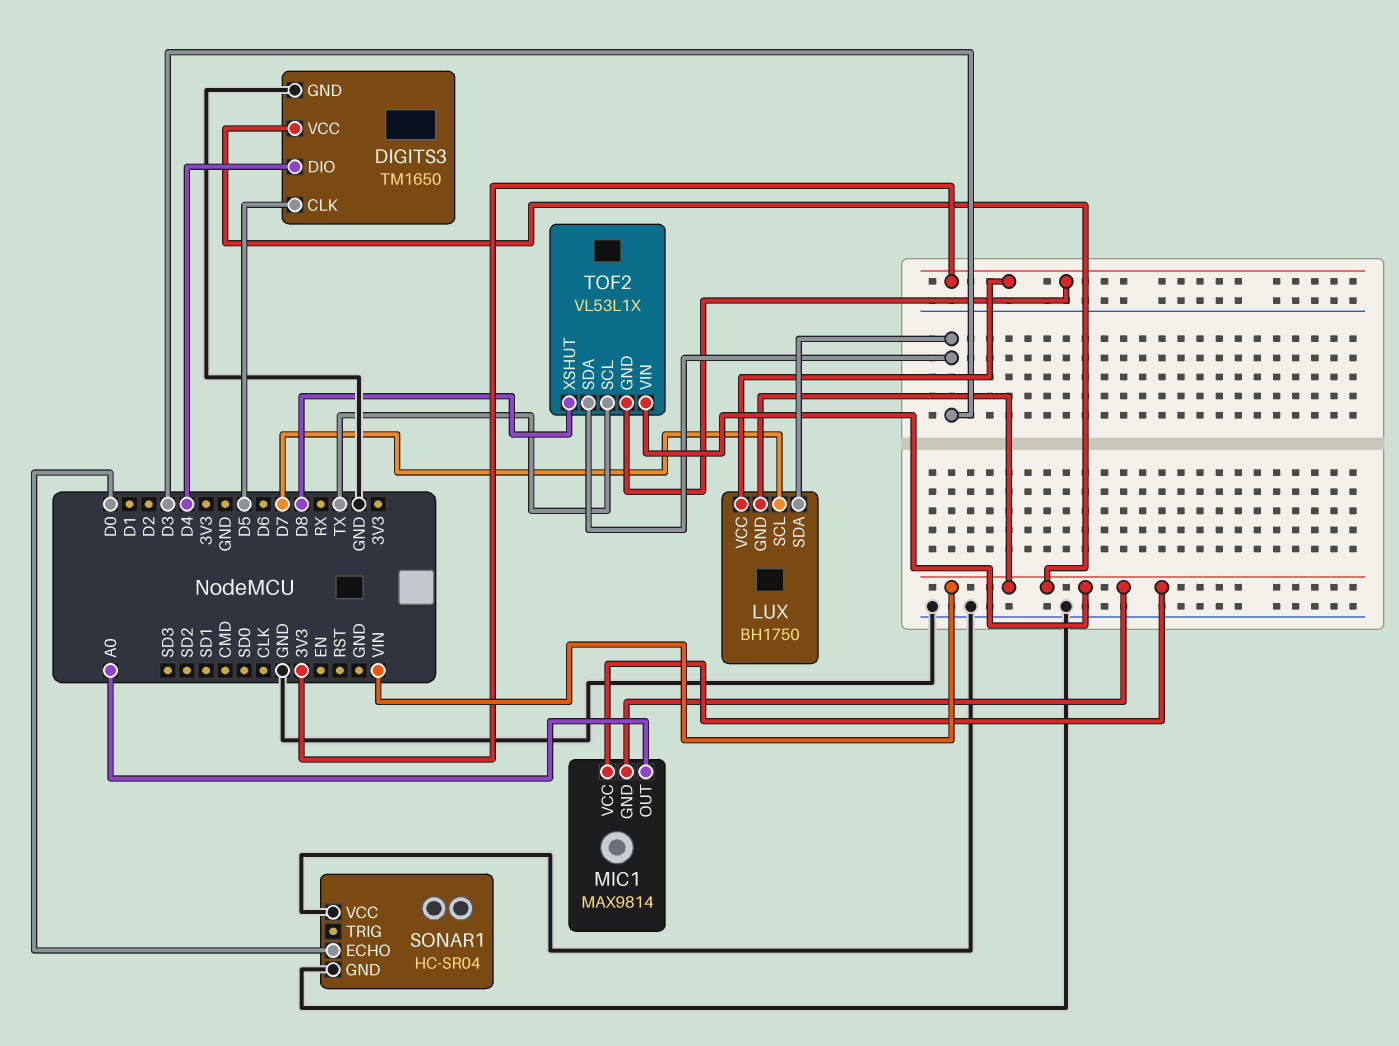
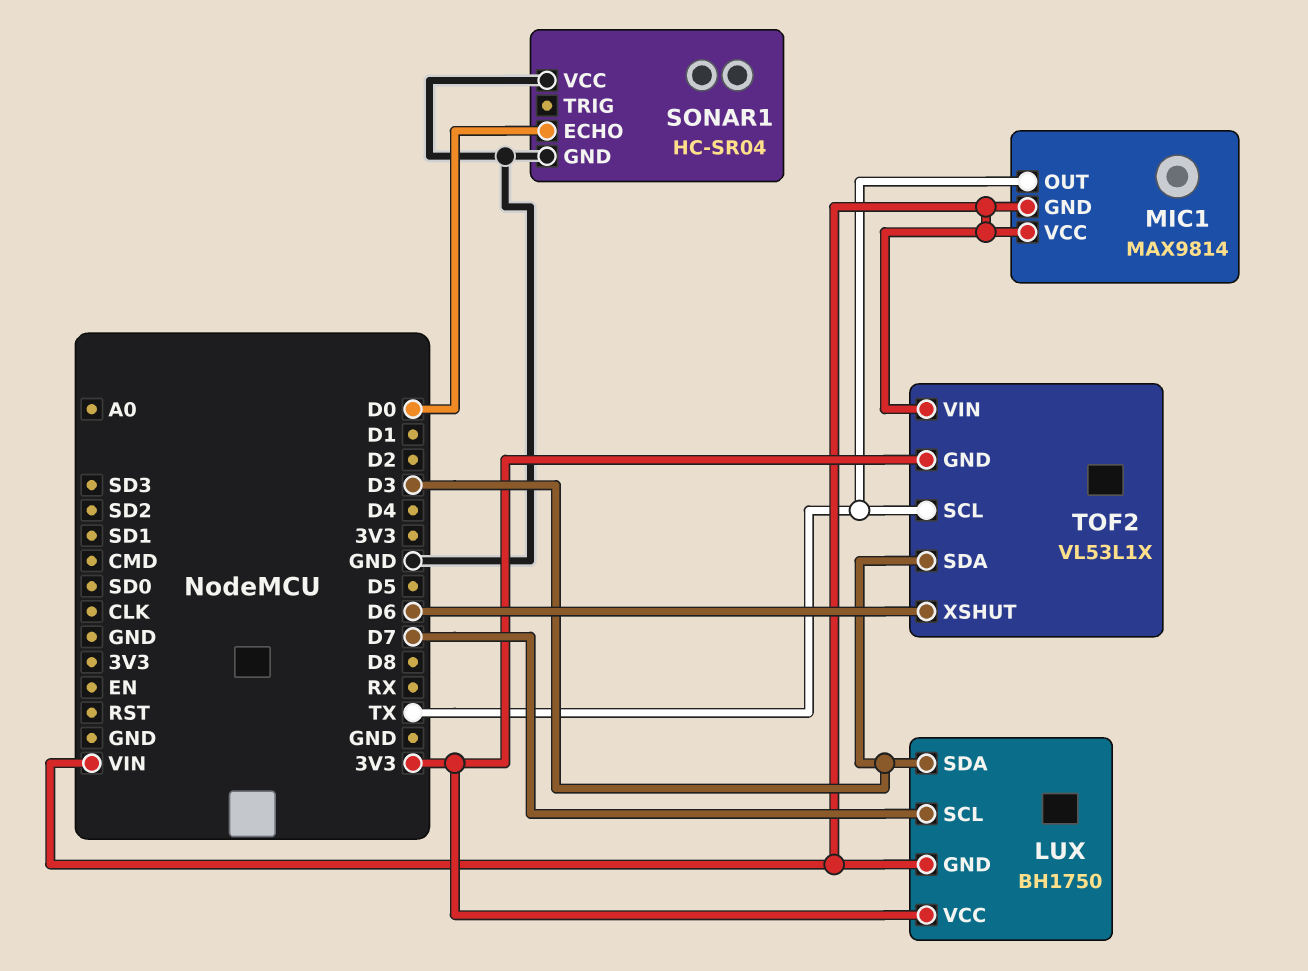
DIGITS3: TM1650 -> none
DIGITS3 pin CLK: D5 -> none
DIGITS3 pin DIO: D4 -> none
DIGITS3 pin GND: GND -> none
DIGITS3 pin VCC: VIN -> none
MIC1 pin OUT: A0 -> TX
TOF2 pin XSHUT: D8 -> D6

